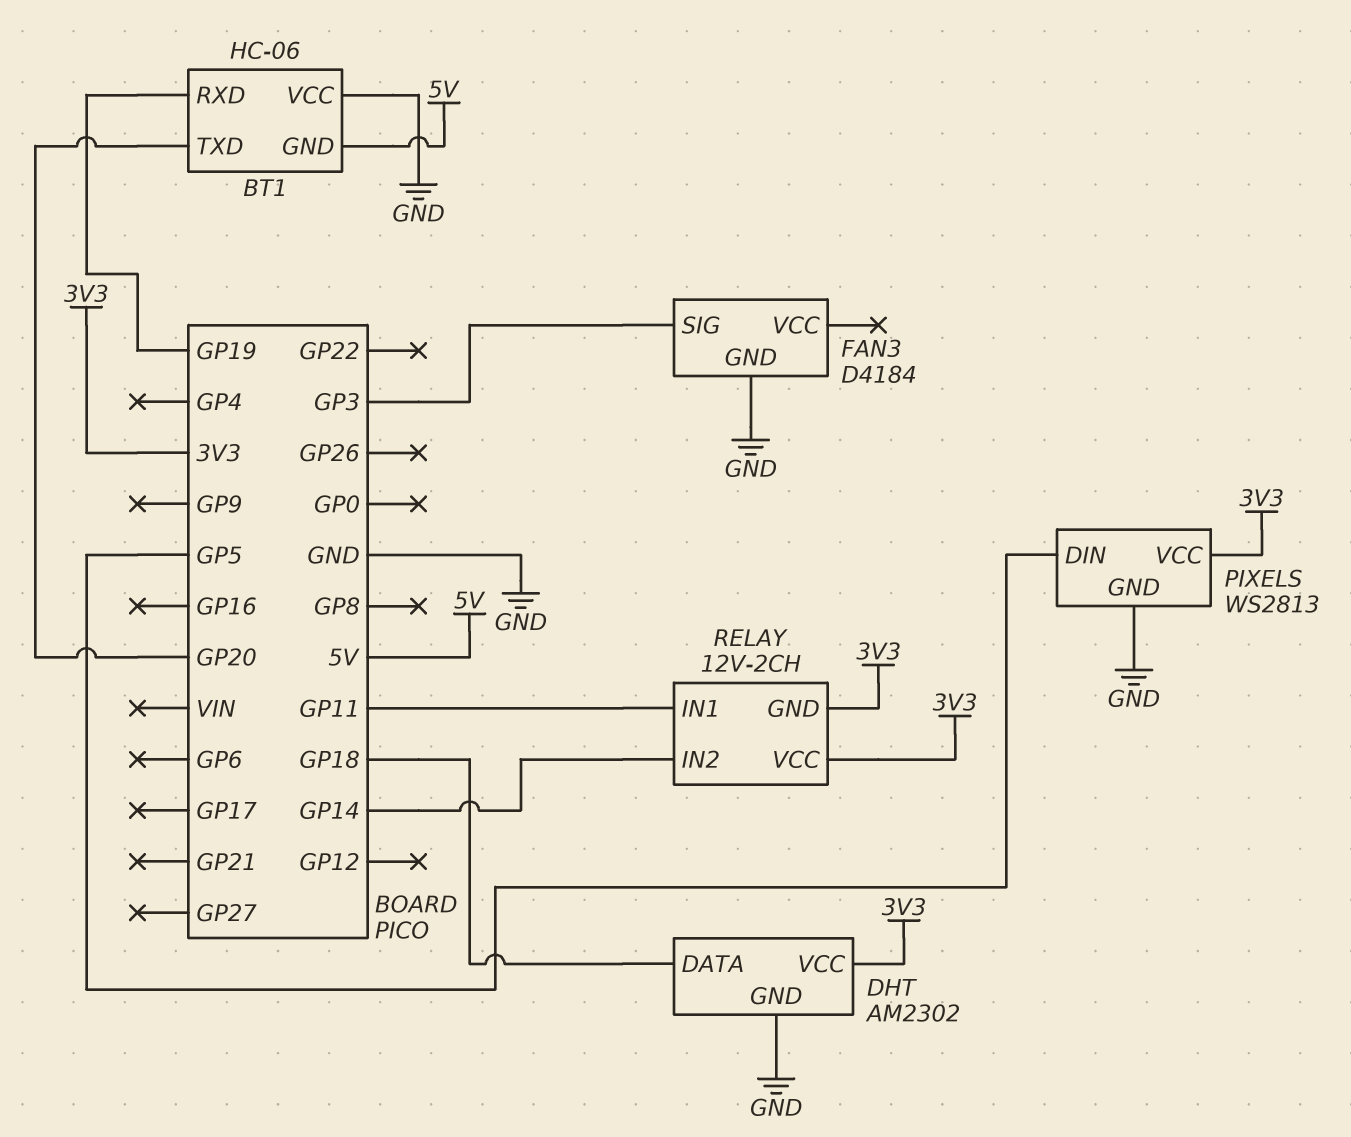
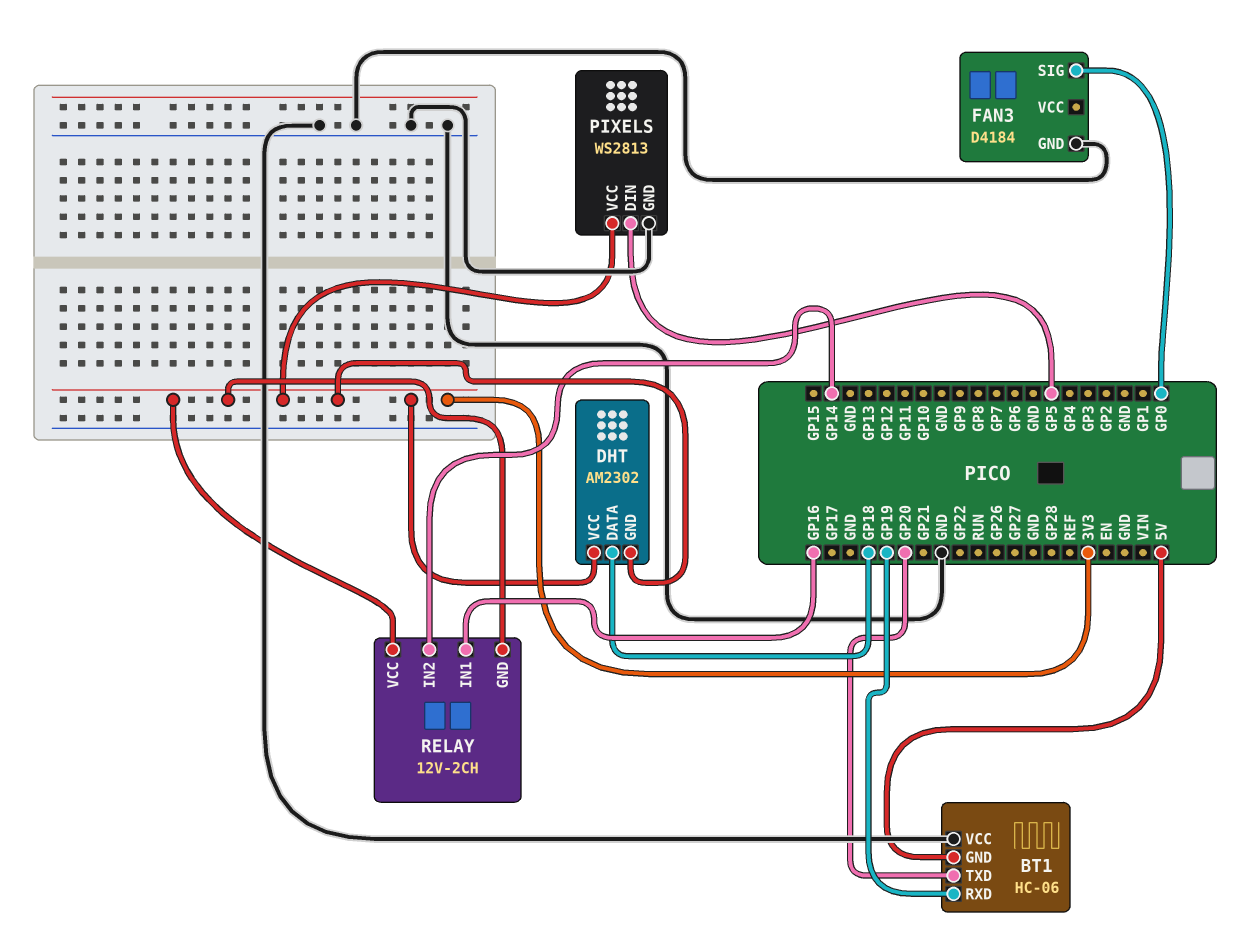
DHT pin GND: GND -> 3V3
FAN3 pin SIG: GP3 -> GP0
RELAY pin IN1: GP11 -> GP16

